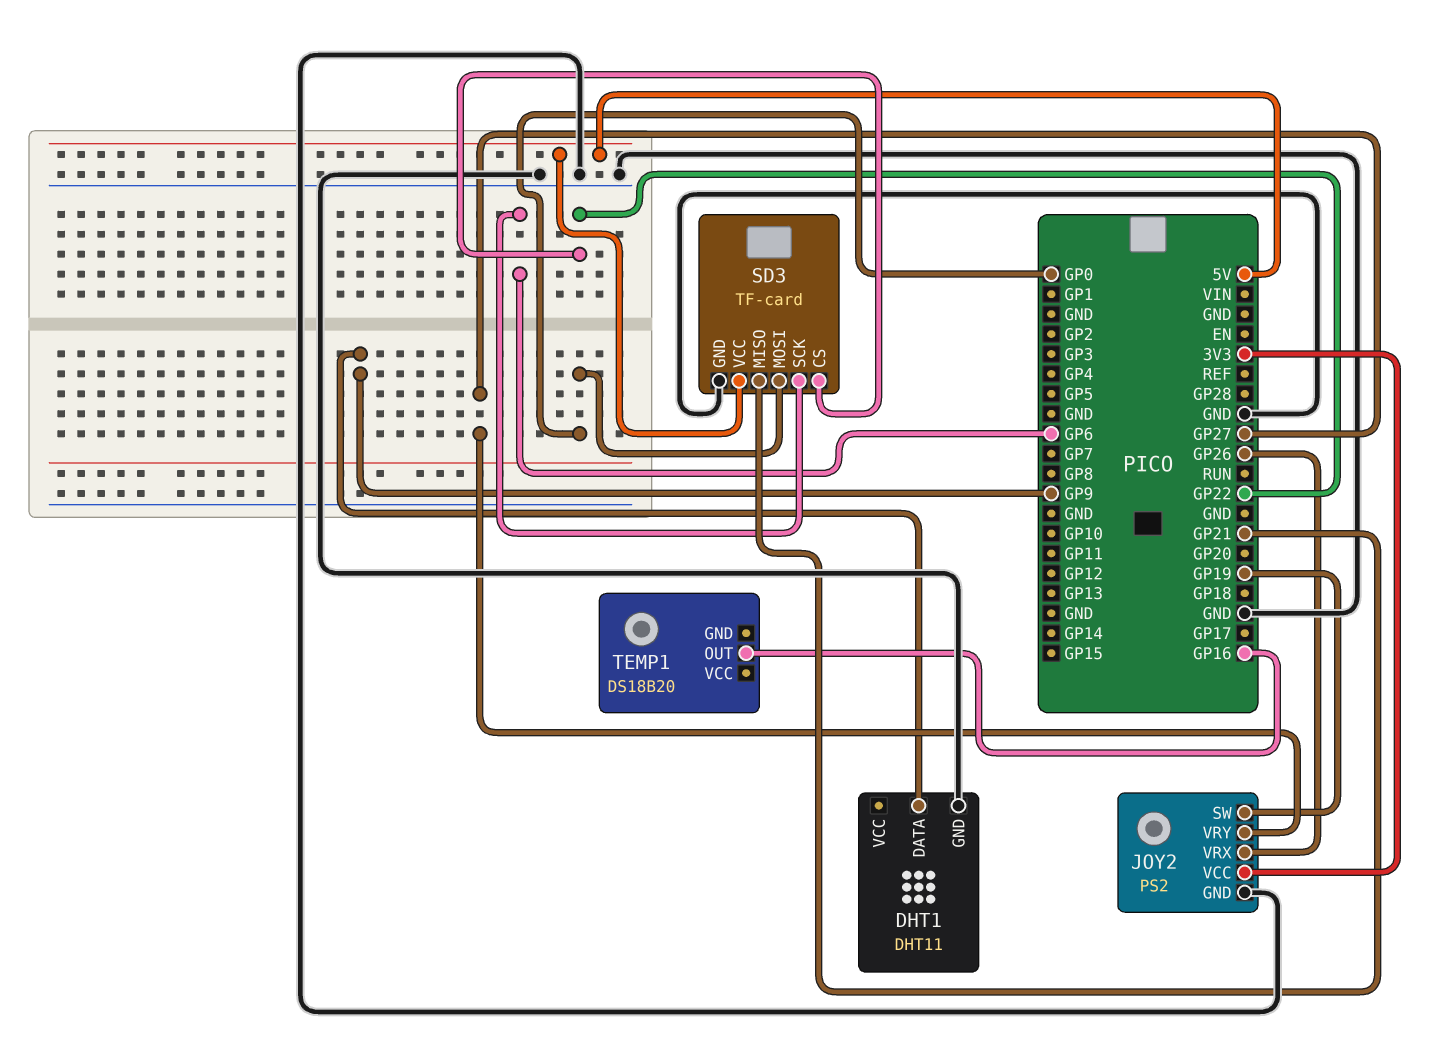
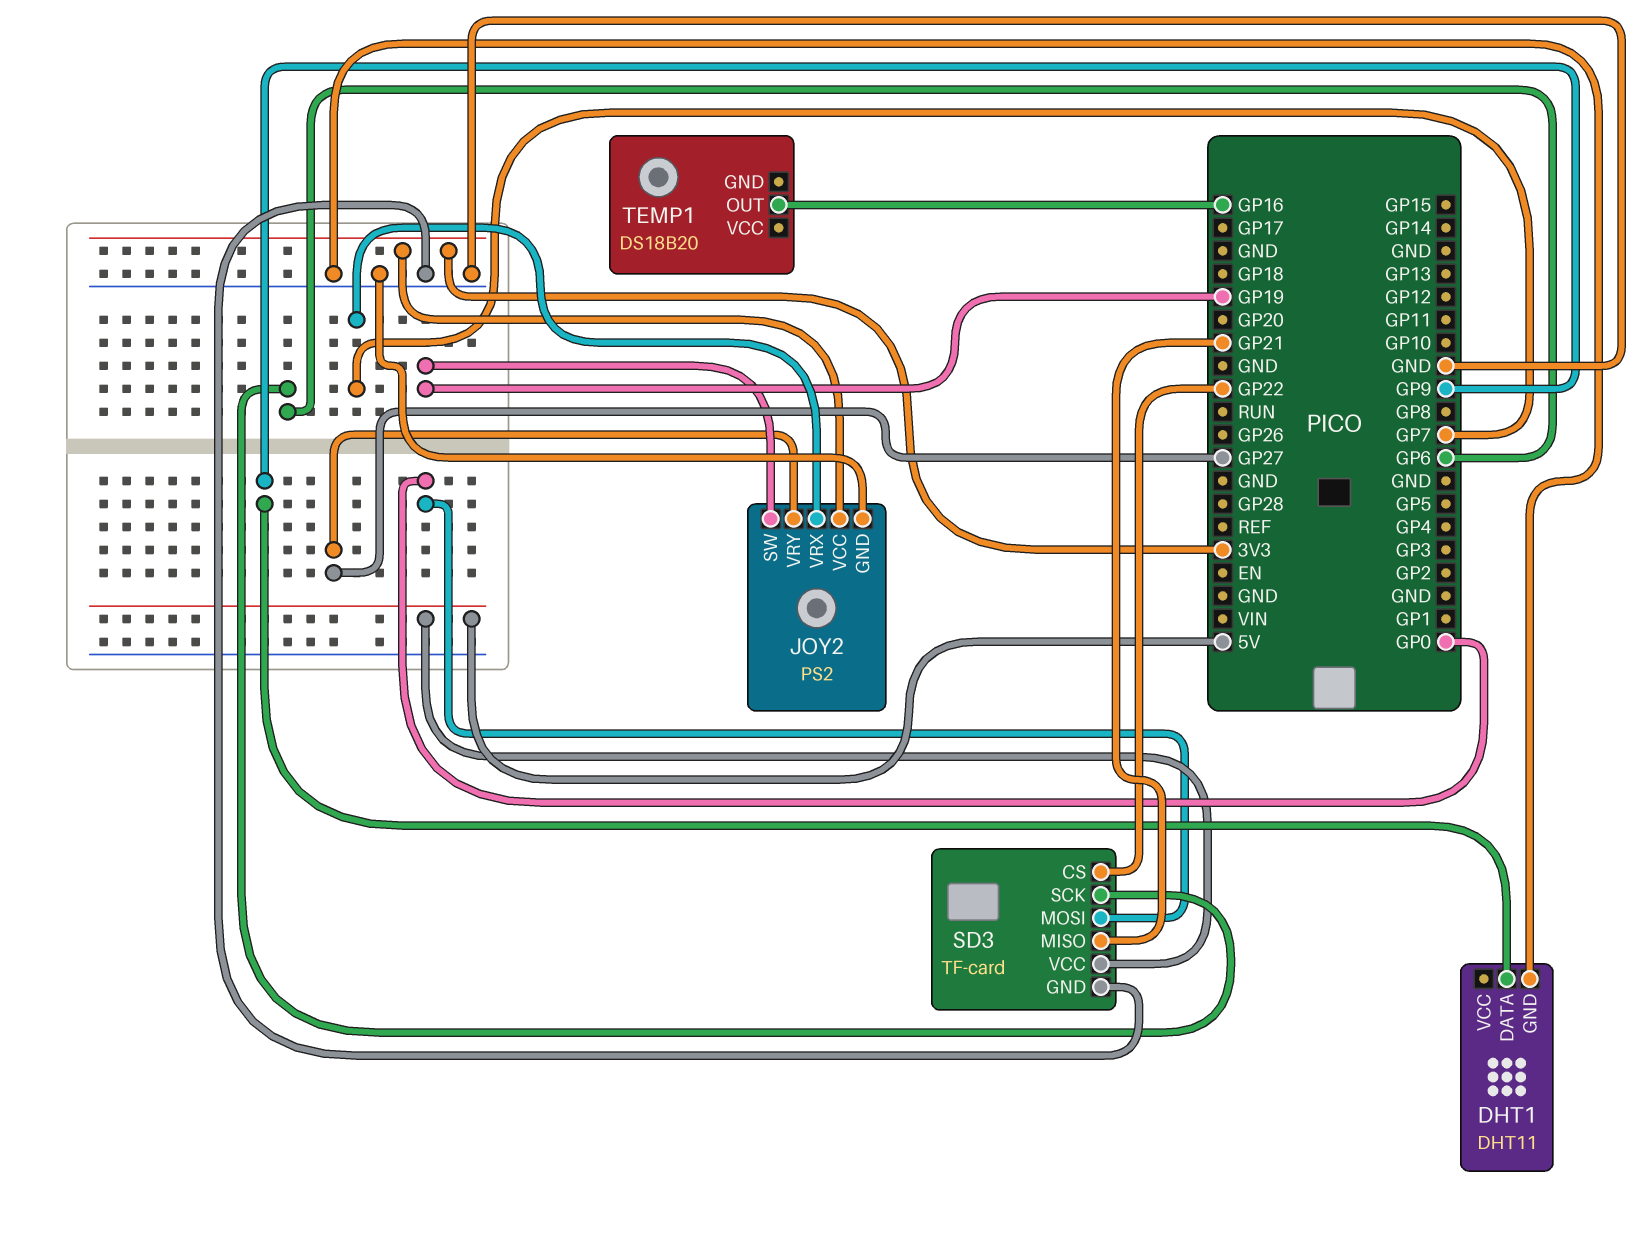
JOY2 pin VRX: GP26 -> GP7

